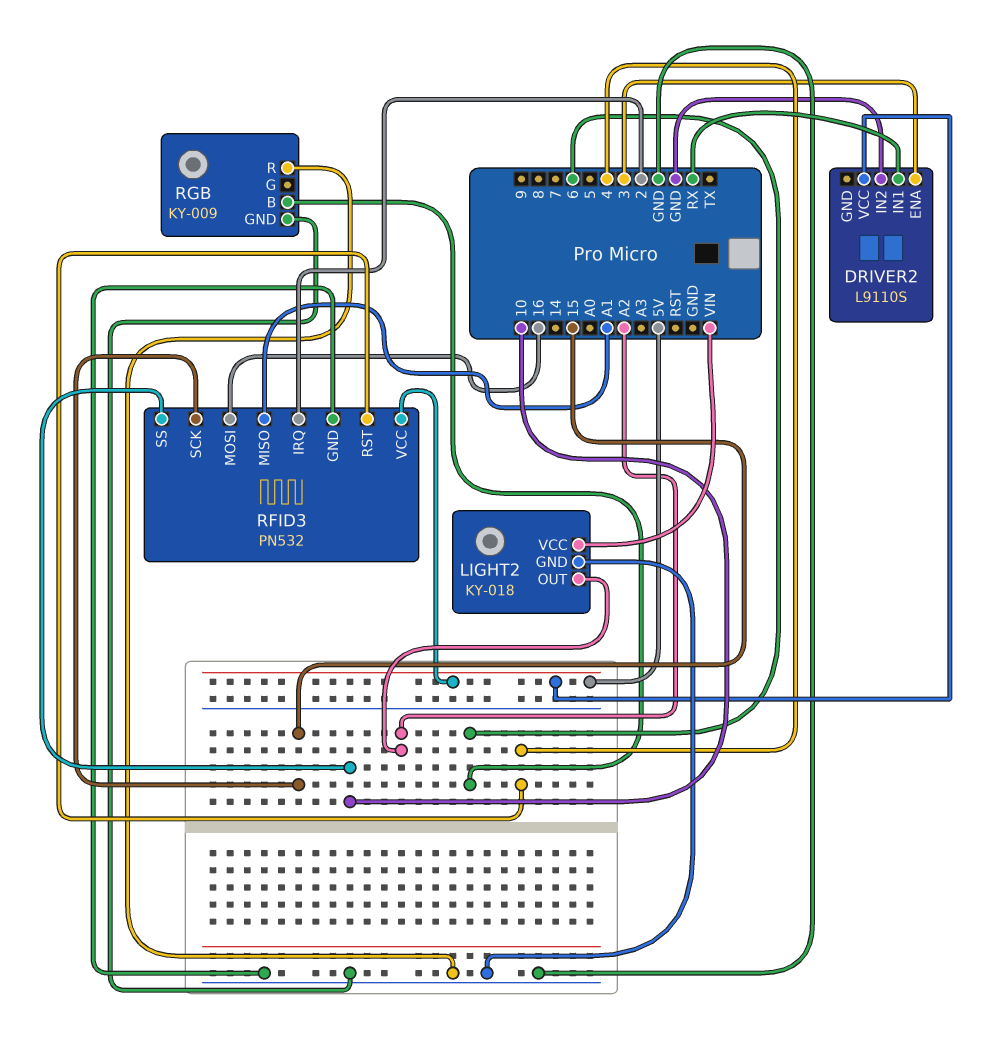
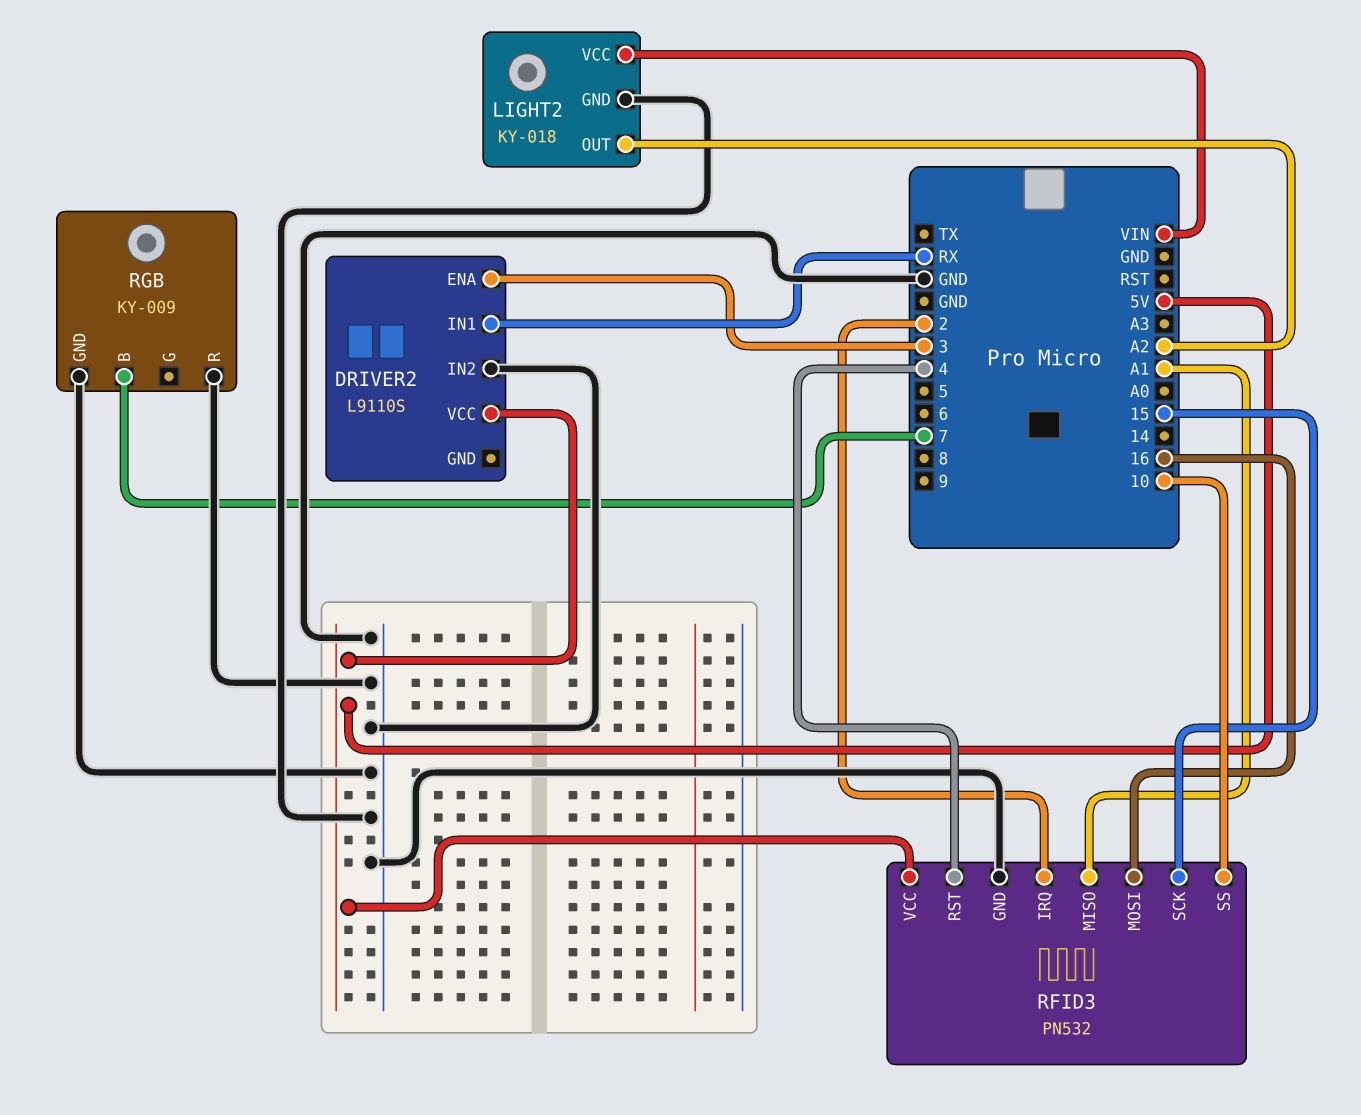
RGB pin B: 6 -> 7

